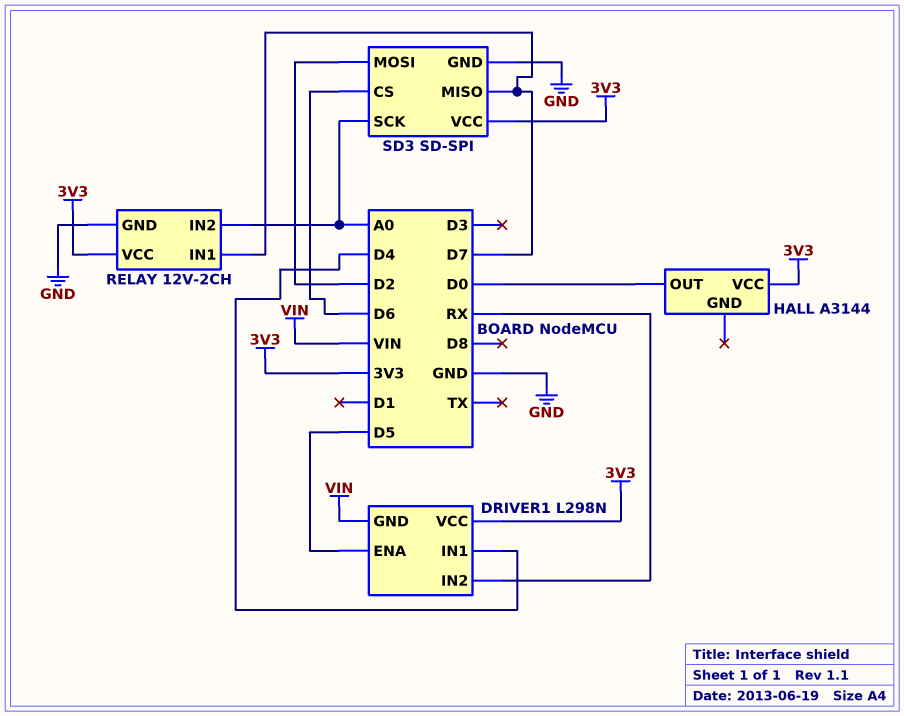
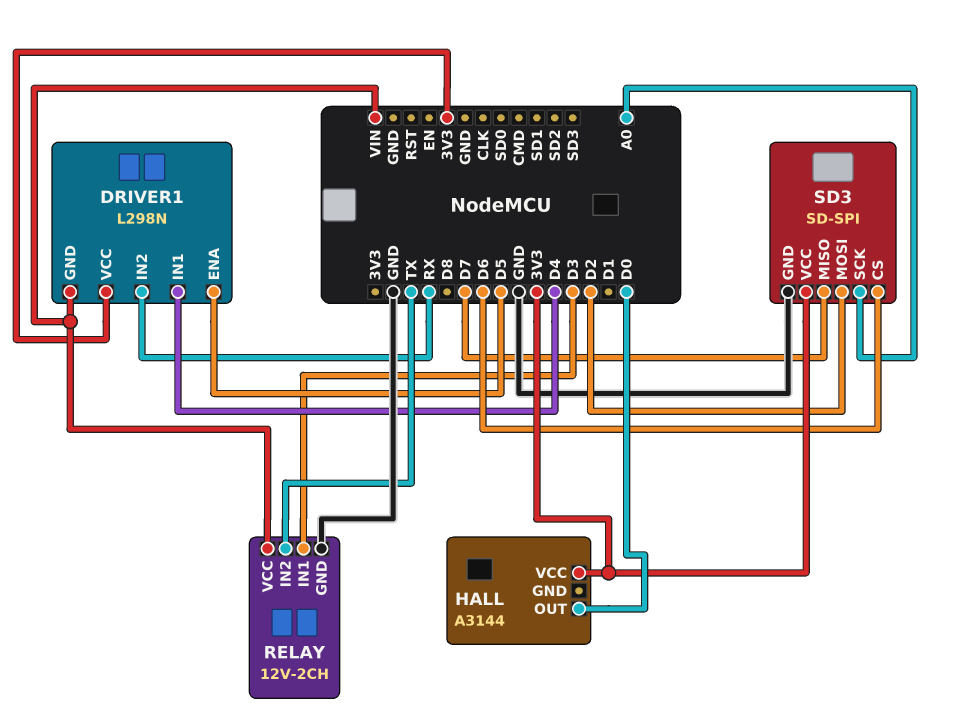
RELAY pin IN1: D7 -> D3
RELAY pin IN2: A0 -> TX
RELAY pin VCC: 3V3 -> VIN

